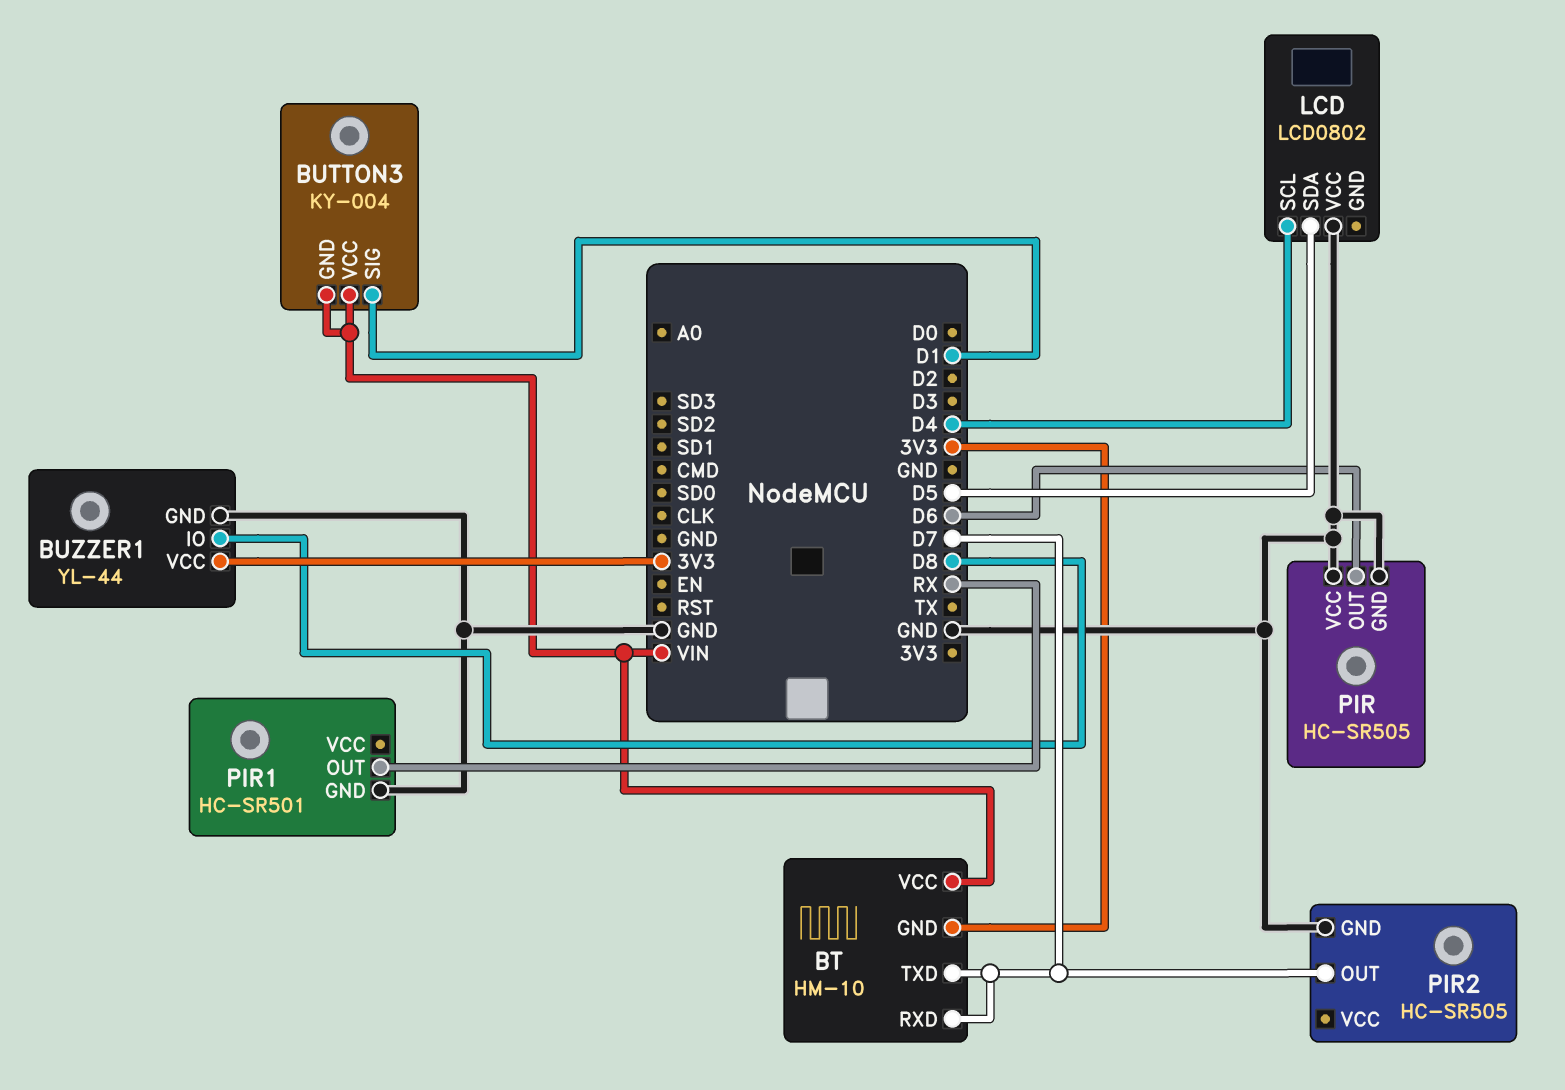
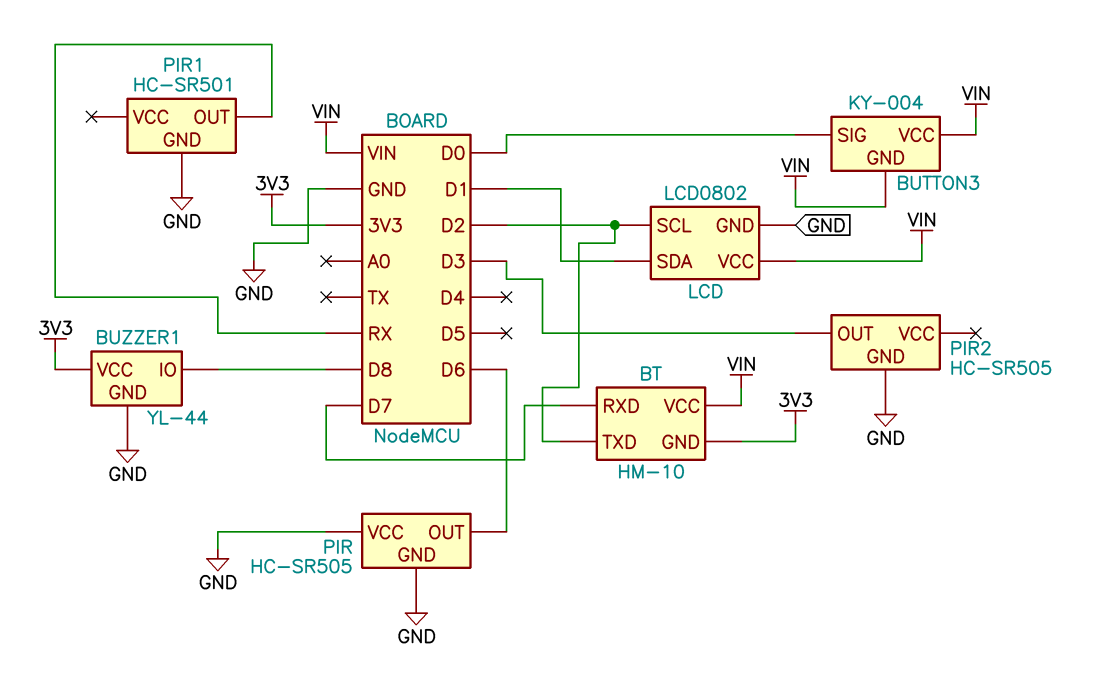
BT pin TXD: D7 -> D2
BUTTON3 pin SIG: D1 -> D0
LCD pin GND: none -> GND
LCD pin SCL: D4 -> D2
LCD pin SDA: D5 -> D1
LCD pin VCC: GND -> VIN
PIR2 pin OUT: D7 -> D3

